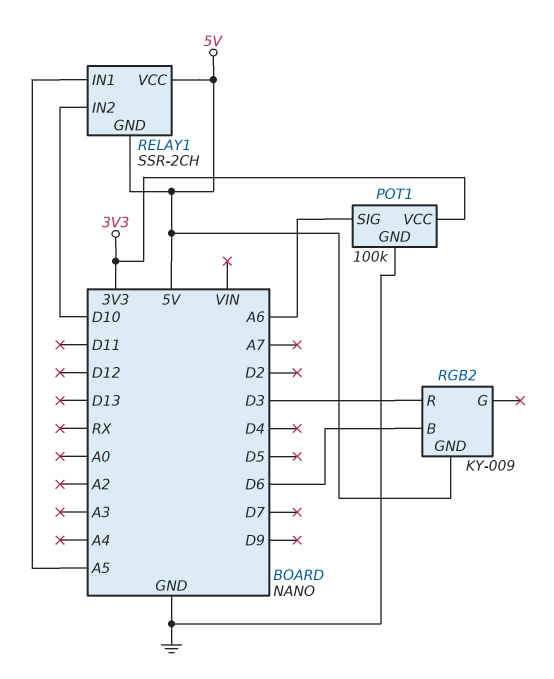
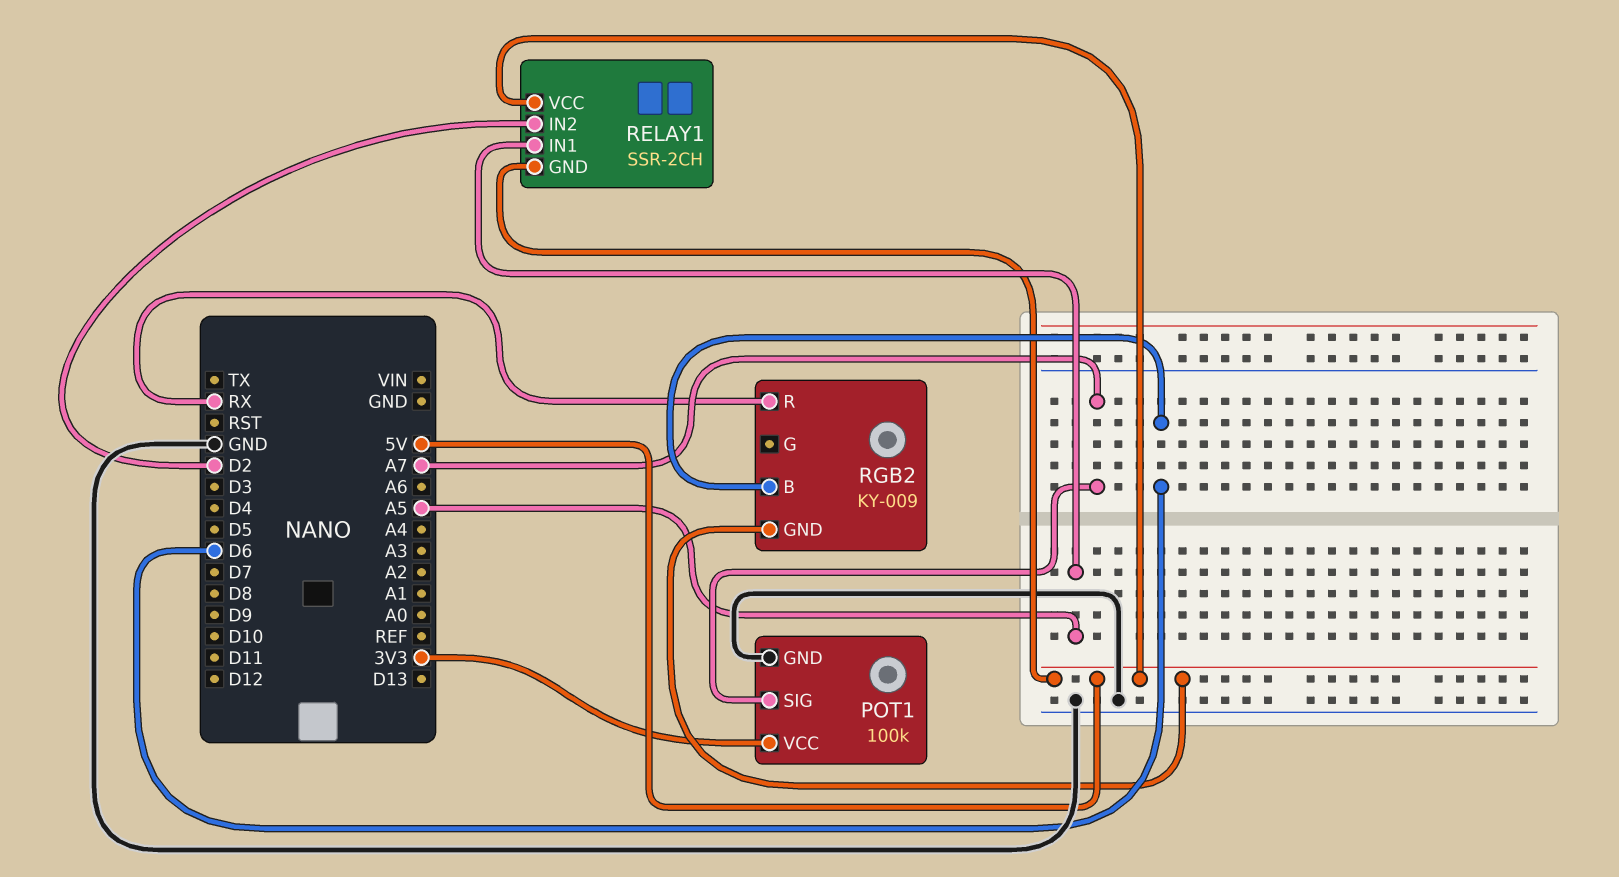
POT1 pin SIG: A6 -> A7
RELAY1 pin IN2: D10 -> D2
RGB2 pin R: D3 -> RX

